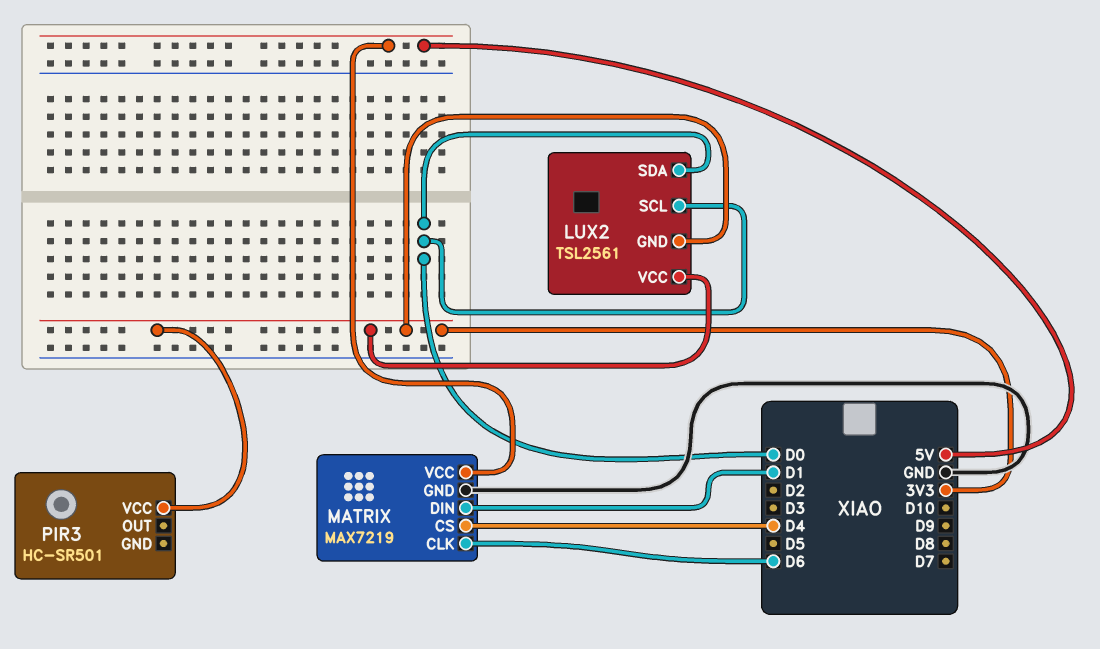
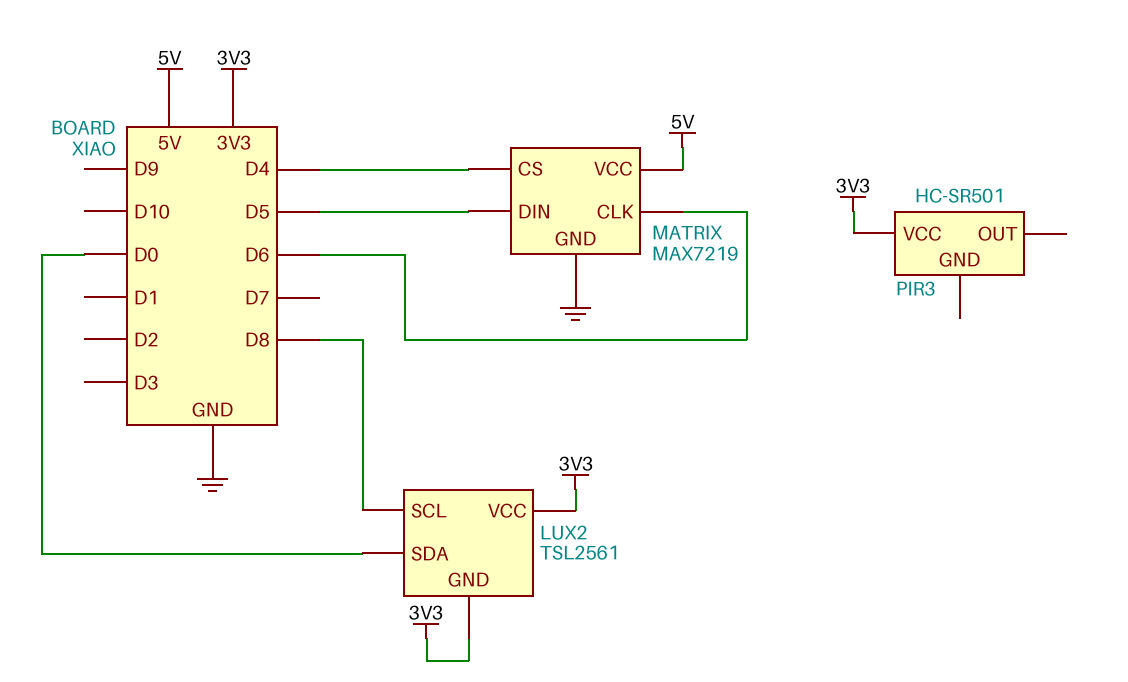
LUX2 pin SCL: D0 -> D8
MATRIX pin DIN: D1 -> D5

